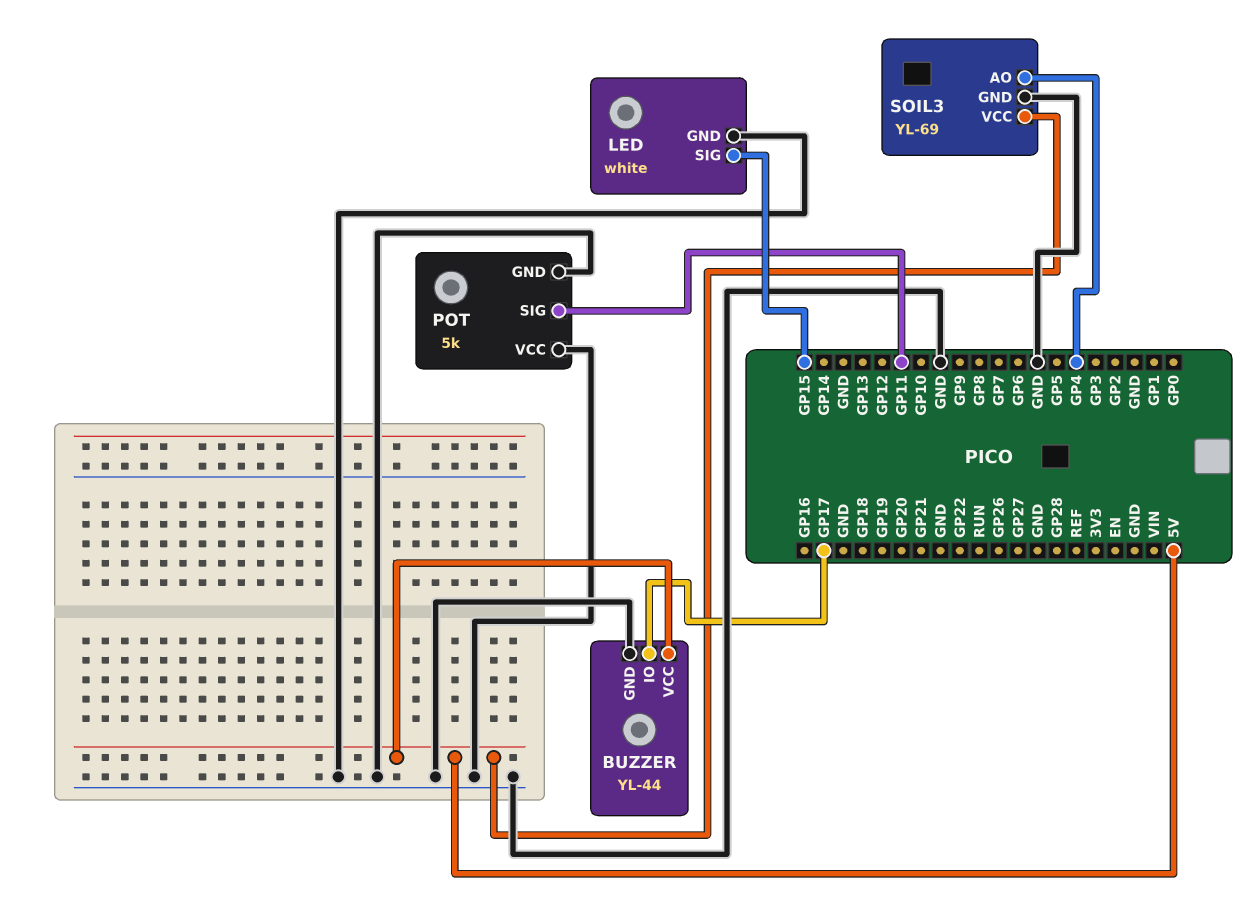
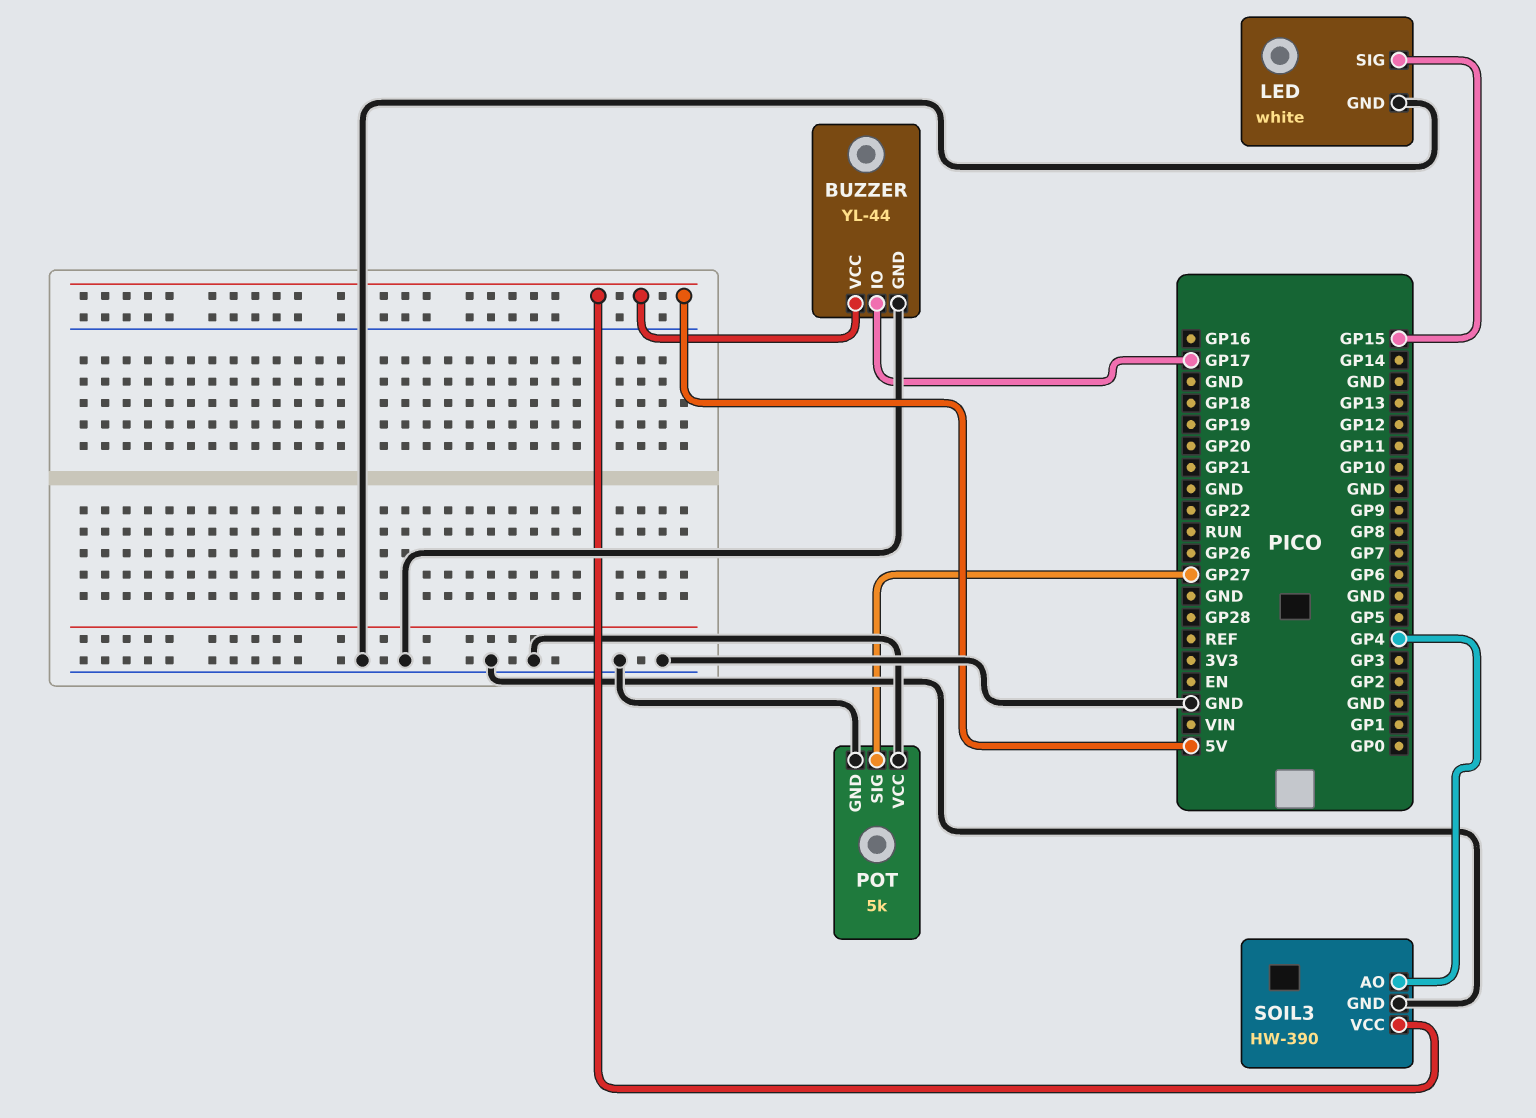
POT pin SIG: GP11 -> GP27
SOIL3: YL-69 -> HW-390

